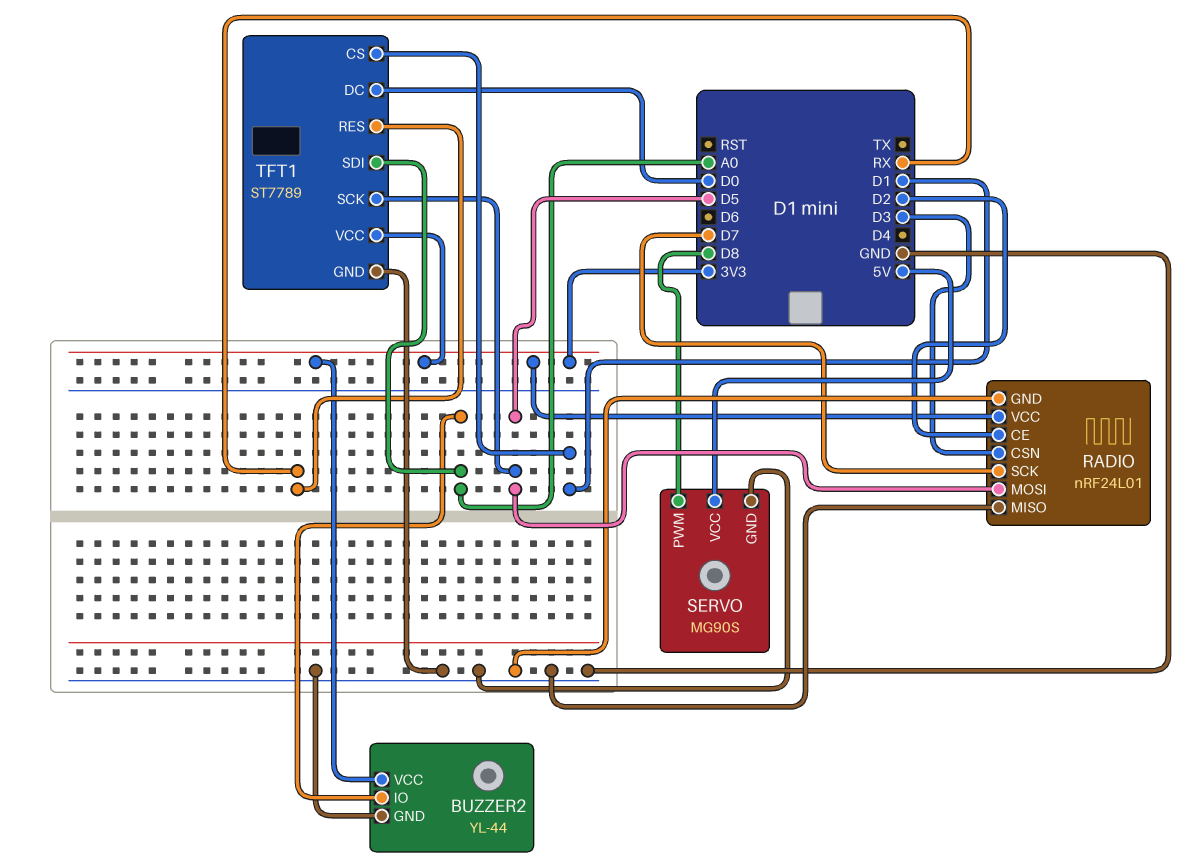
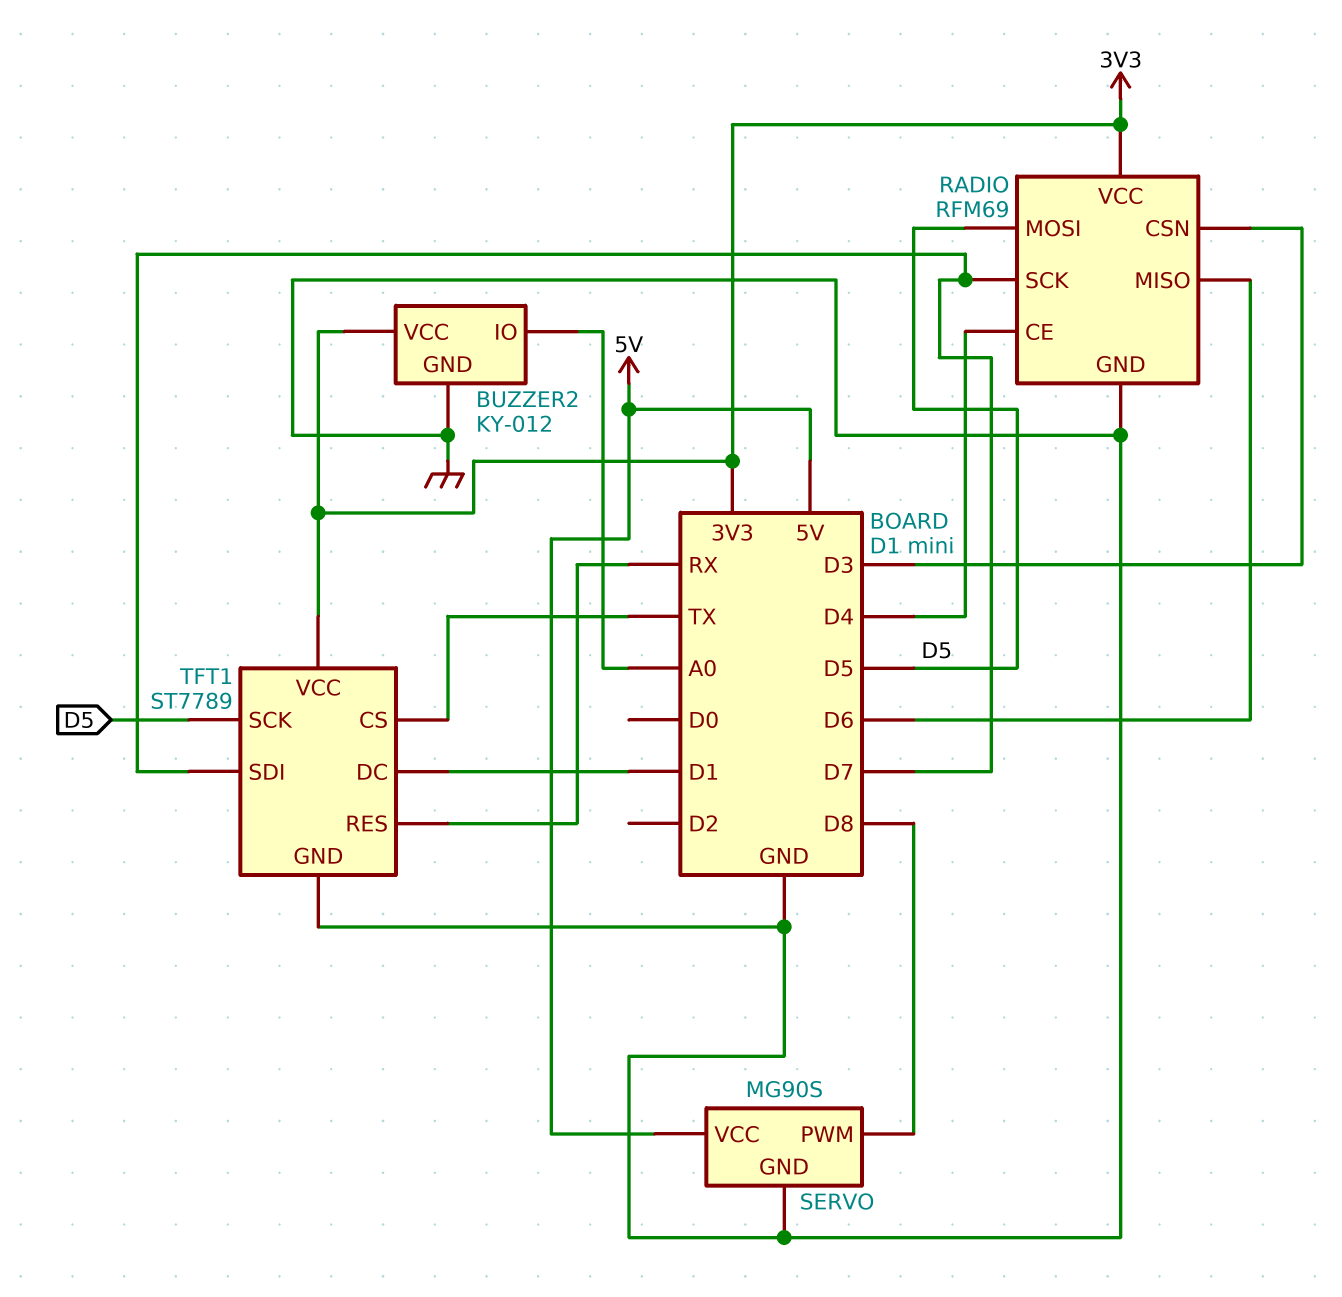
BUZZER2: YL-44 -> KY-012
RADIO: nRF24L01 -> RFM69
RADIO pin CE: D2 -> D4
RADIO pin MISO: GND -> D6
TFT1 pin CS: D1 -> TX
TFT1 pin DC: D0 -> D1
TFT1 pin SDI: A0 -> D7

